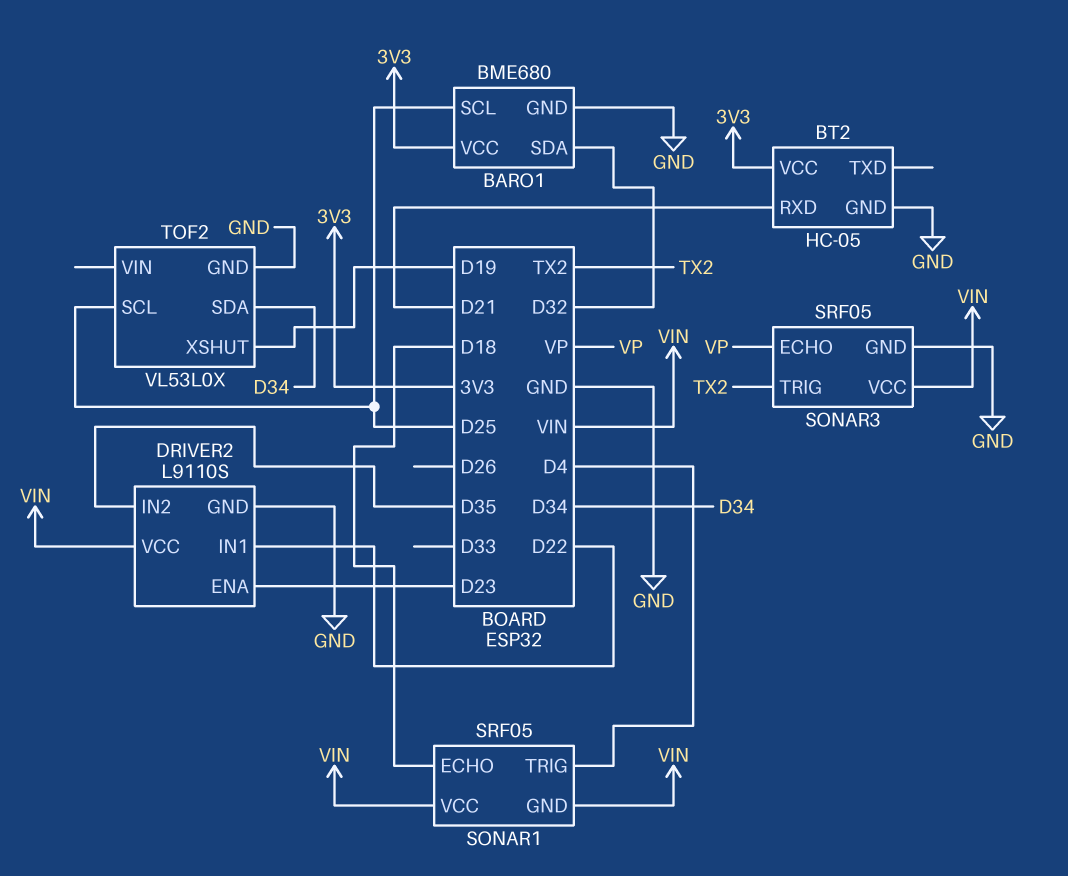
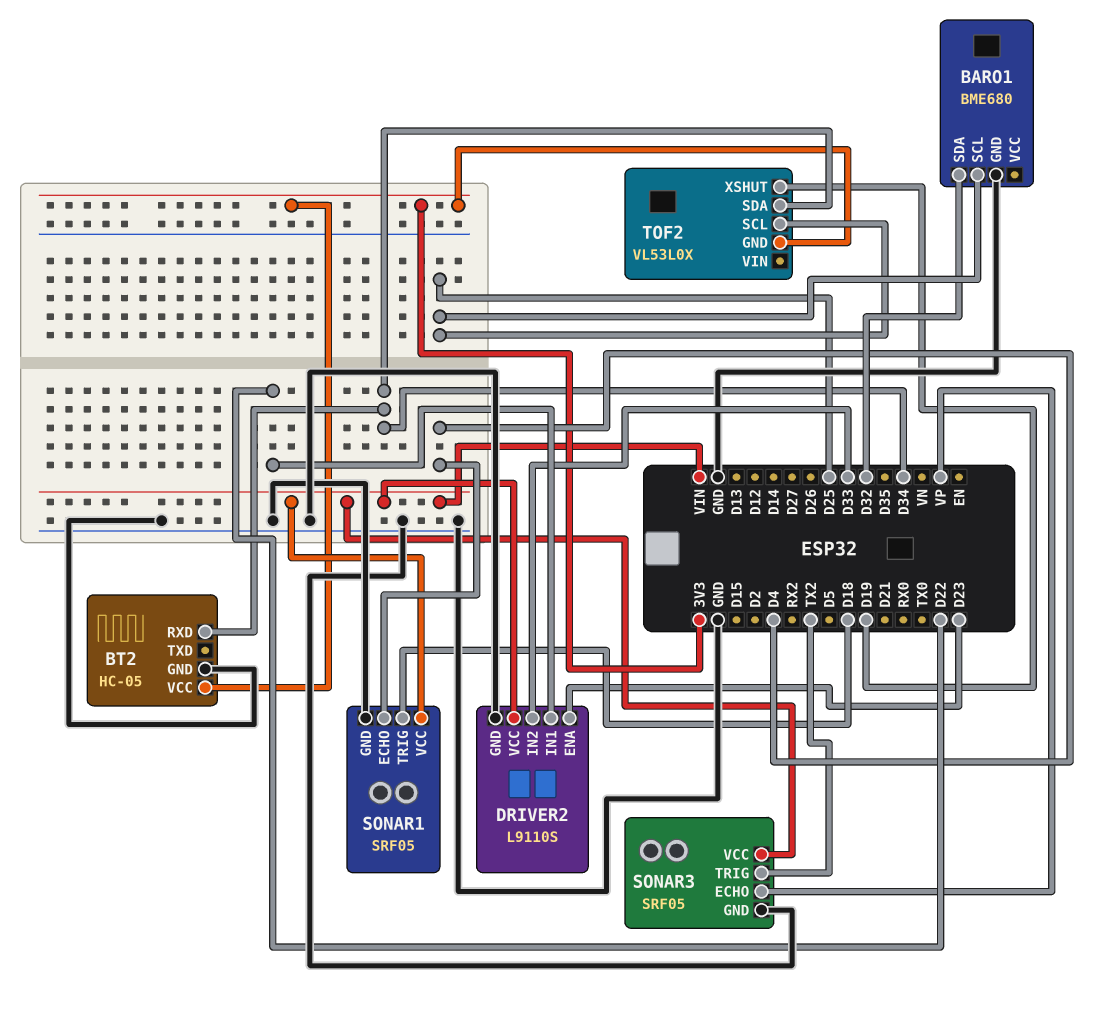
BARO1 pin VCC: 3V3 -> none
BT2 pin RXD: D21 -> D34
DRIVER2 pin IN2: D35 -> D33
SONAR1 pin ECHO: D18 -> D4
SONAR1 pin GND: VIN -> GND
SONAR1 pin TRIG: D4 -> D18
TOF2 pin GND: GND -> 3V3

